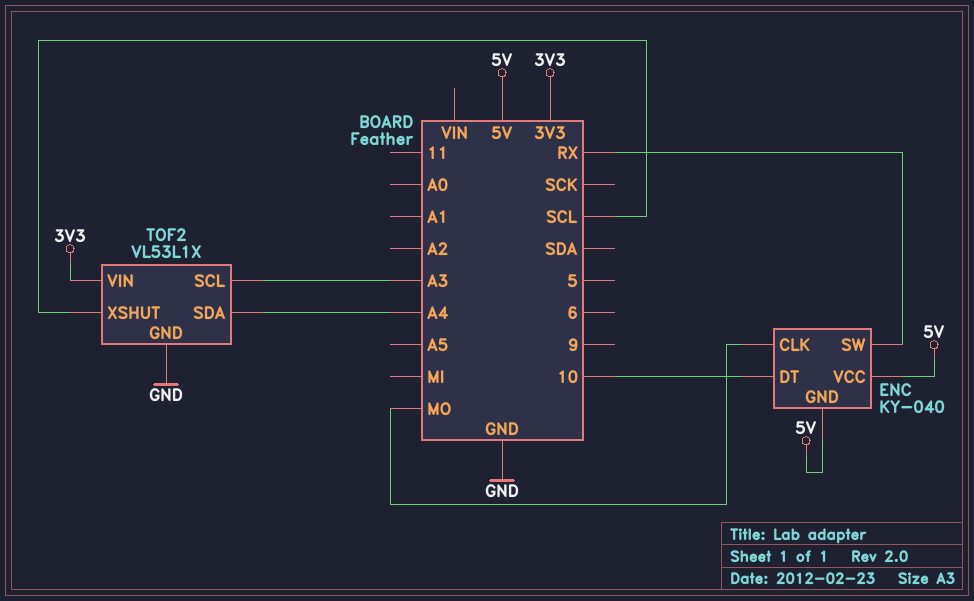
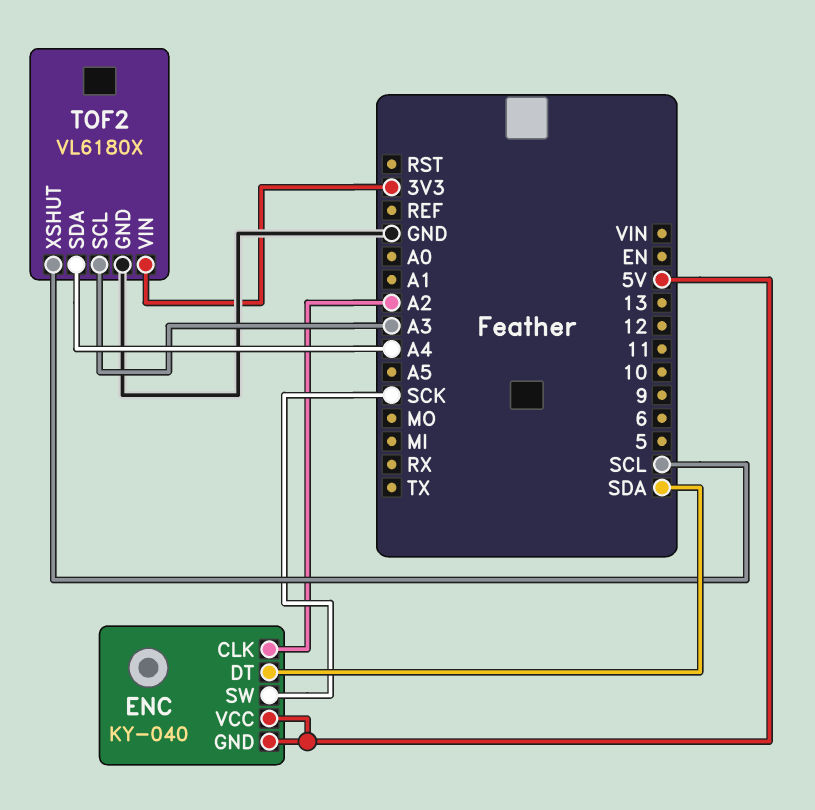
ENC pin CLK: MO -> A2
ENC pin DT: 10 -> SDA
ENC pin SW: RX -> SCK
TOF2: VL53L1X -> VL6180X

